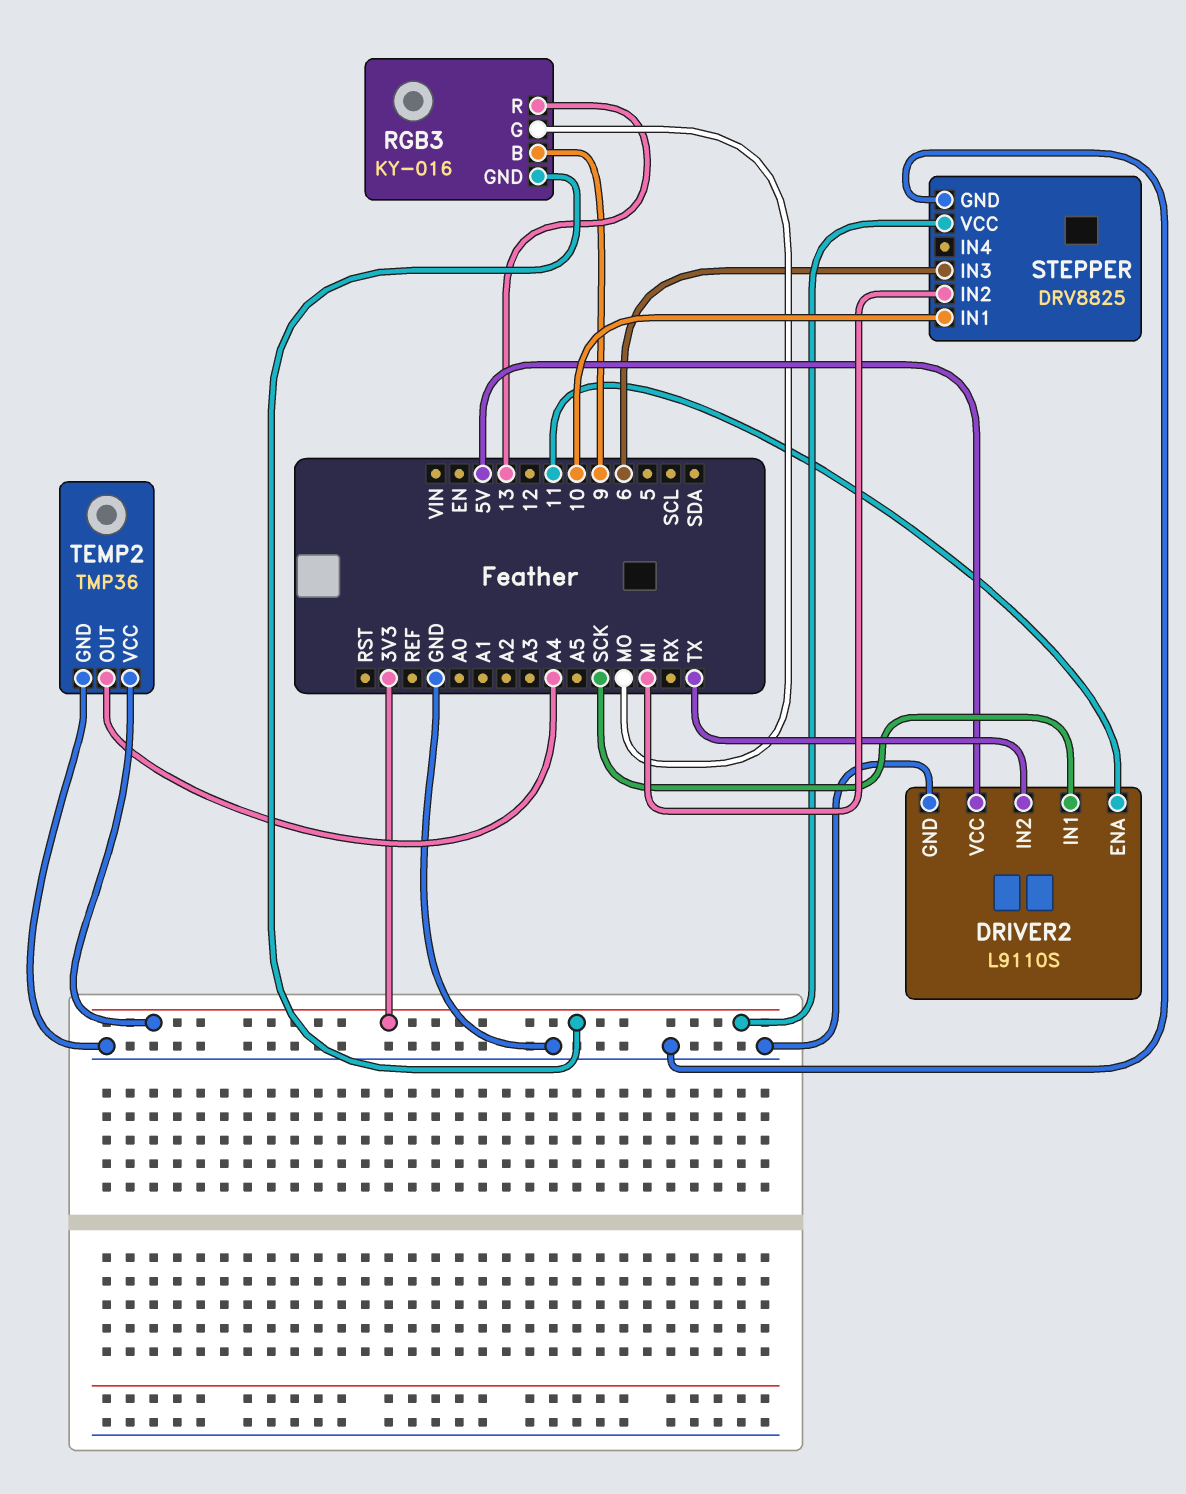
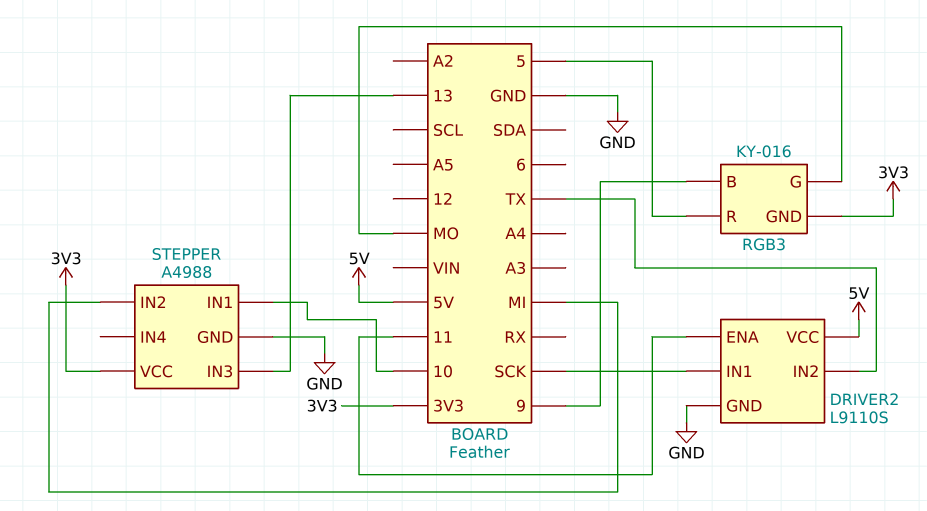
RGB3 pin R: 13 -> 5
STEPPER: DRV8825 -> A4988
STEPPER pin IN3: 6 -> 13
TEMP2: TMP36 -> none
TEMP2 pin GND: GND -> none
TEMP2 pin OUT: A4 -> none
TEMP2 pin VCC: 3V3 -> none

